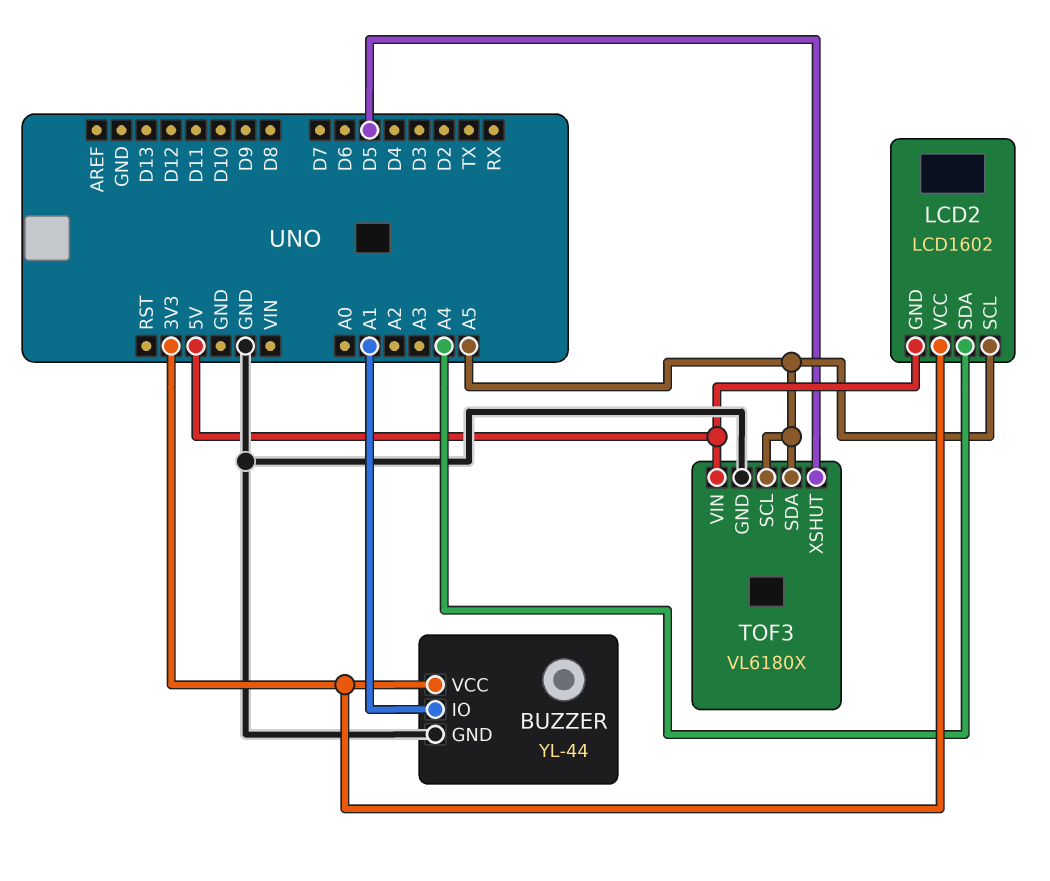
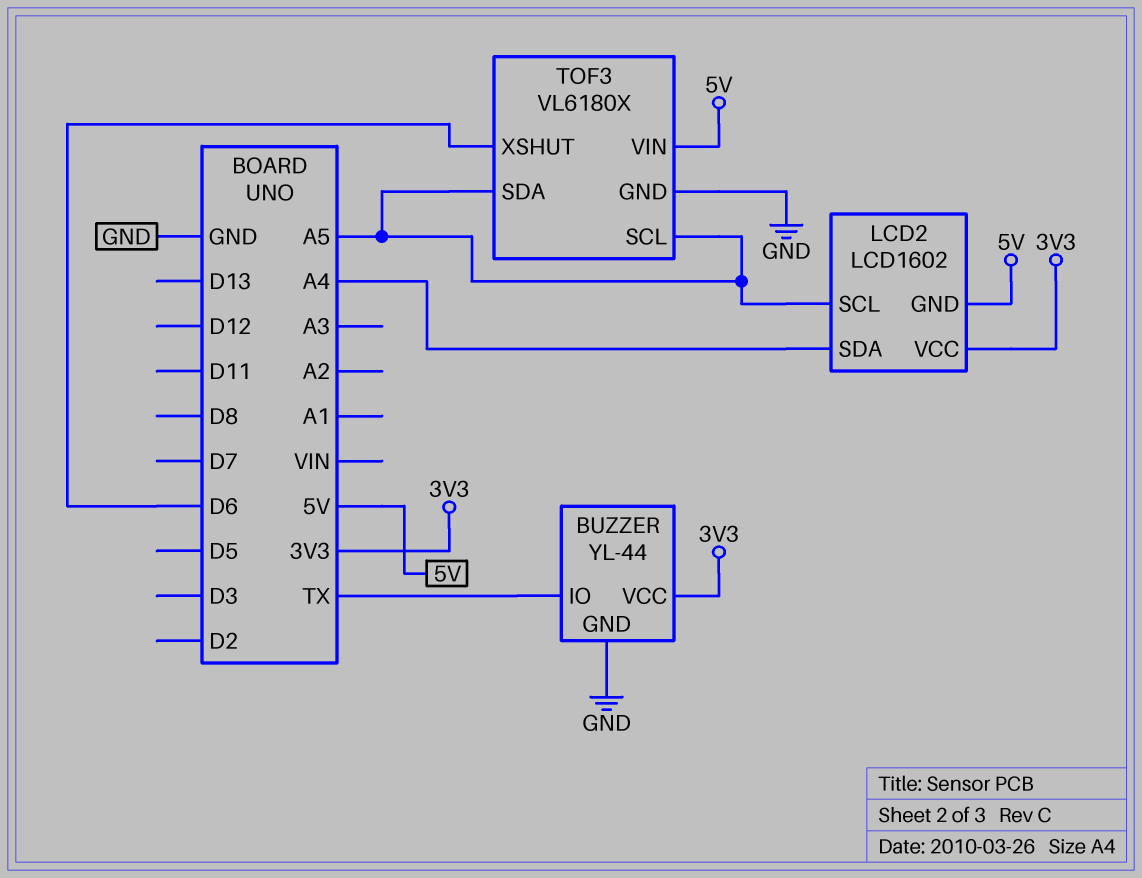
BUZZER pin IO: A1 -> TX
TOF3 pin XSHUT: D5 -> D6

